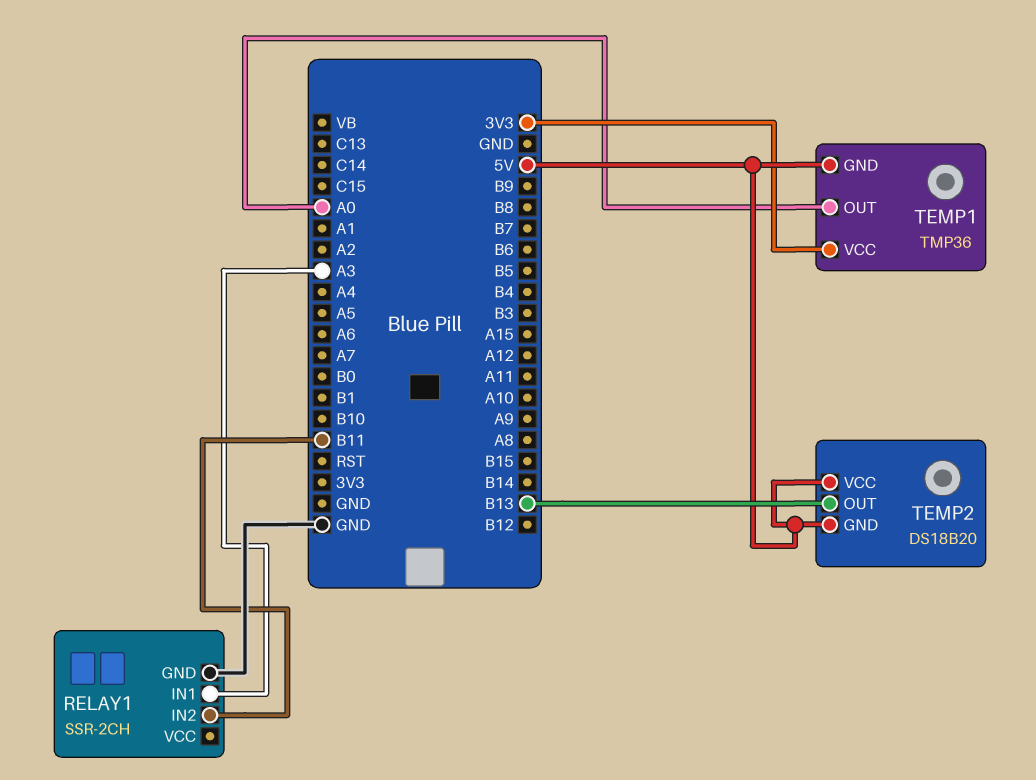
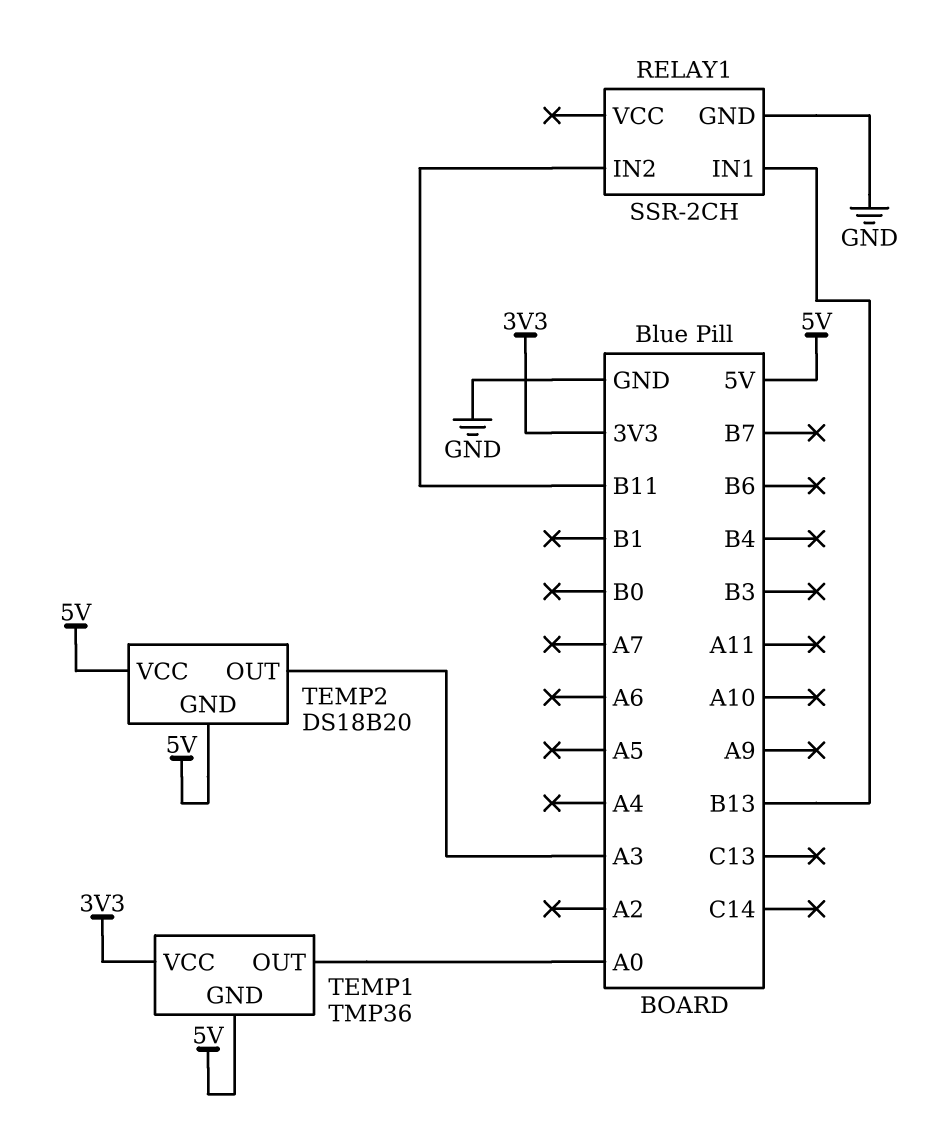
RELAY1 pin IN1: A3 -> B13
TEMP2 pin OUT: B13 -> A3

